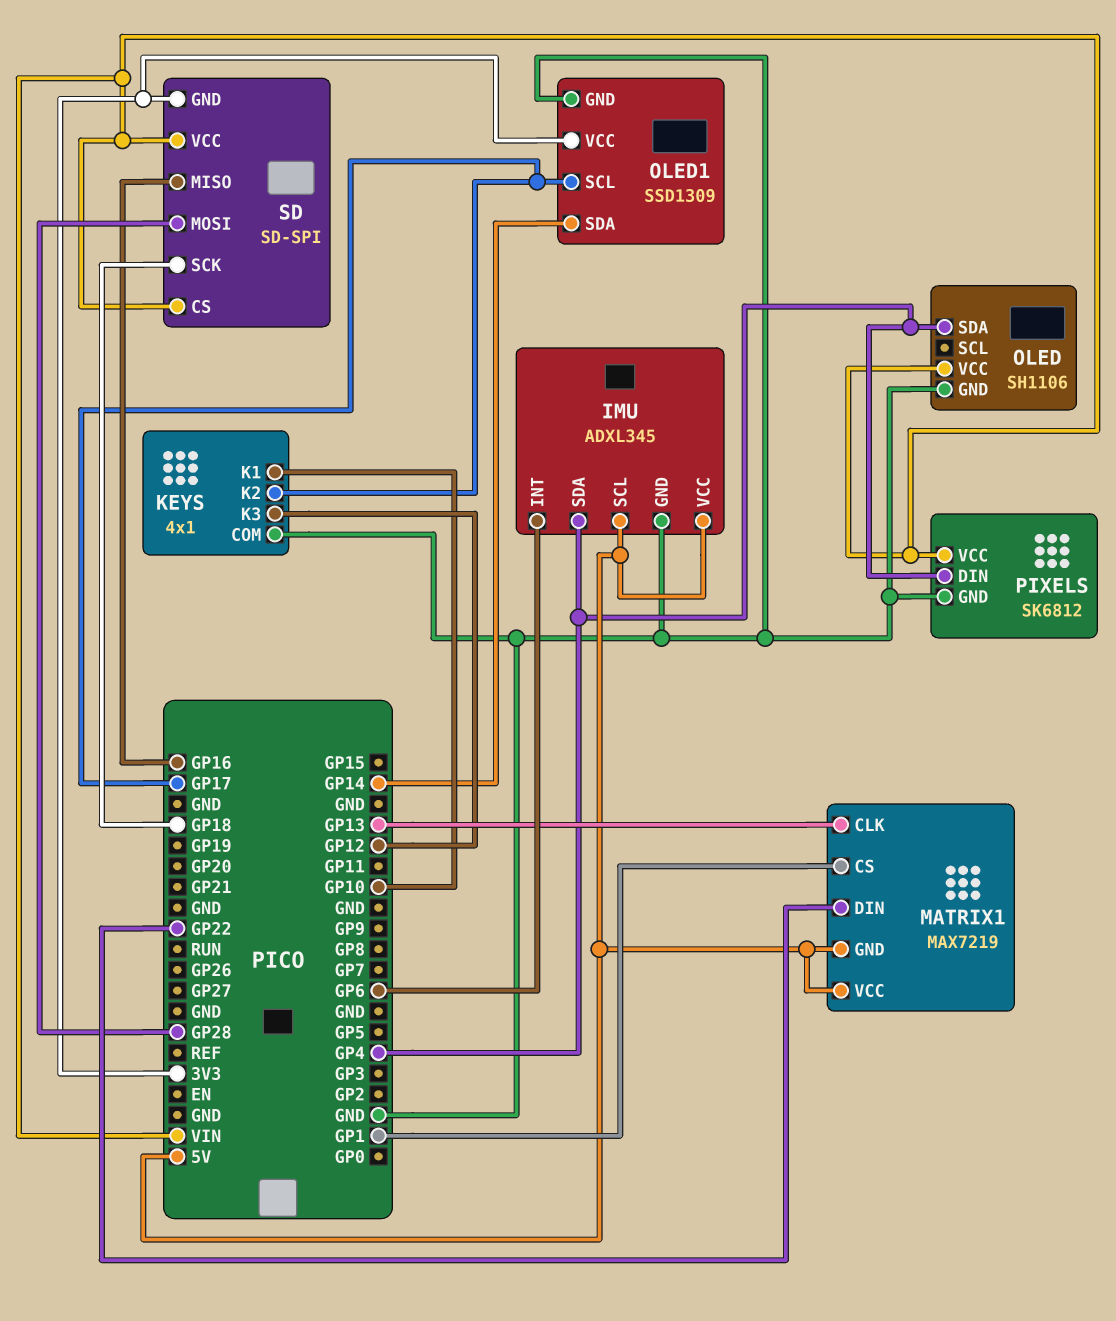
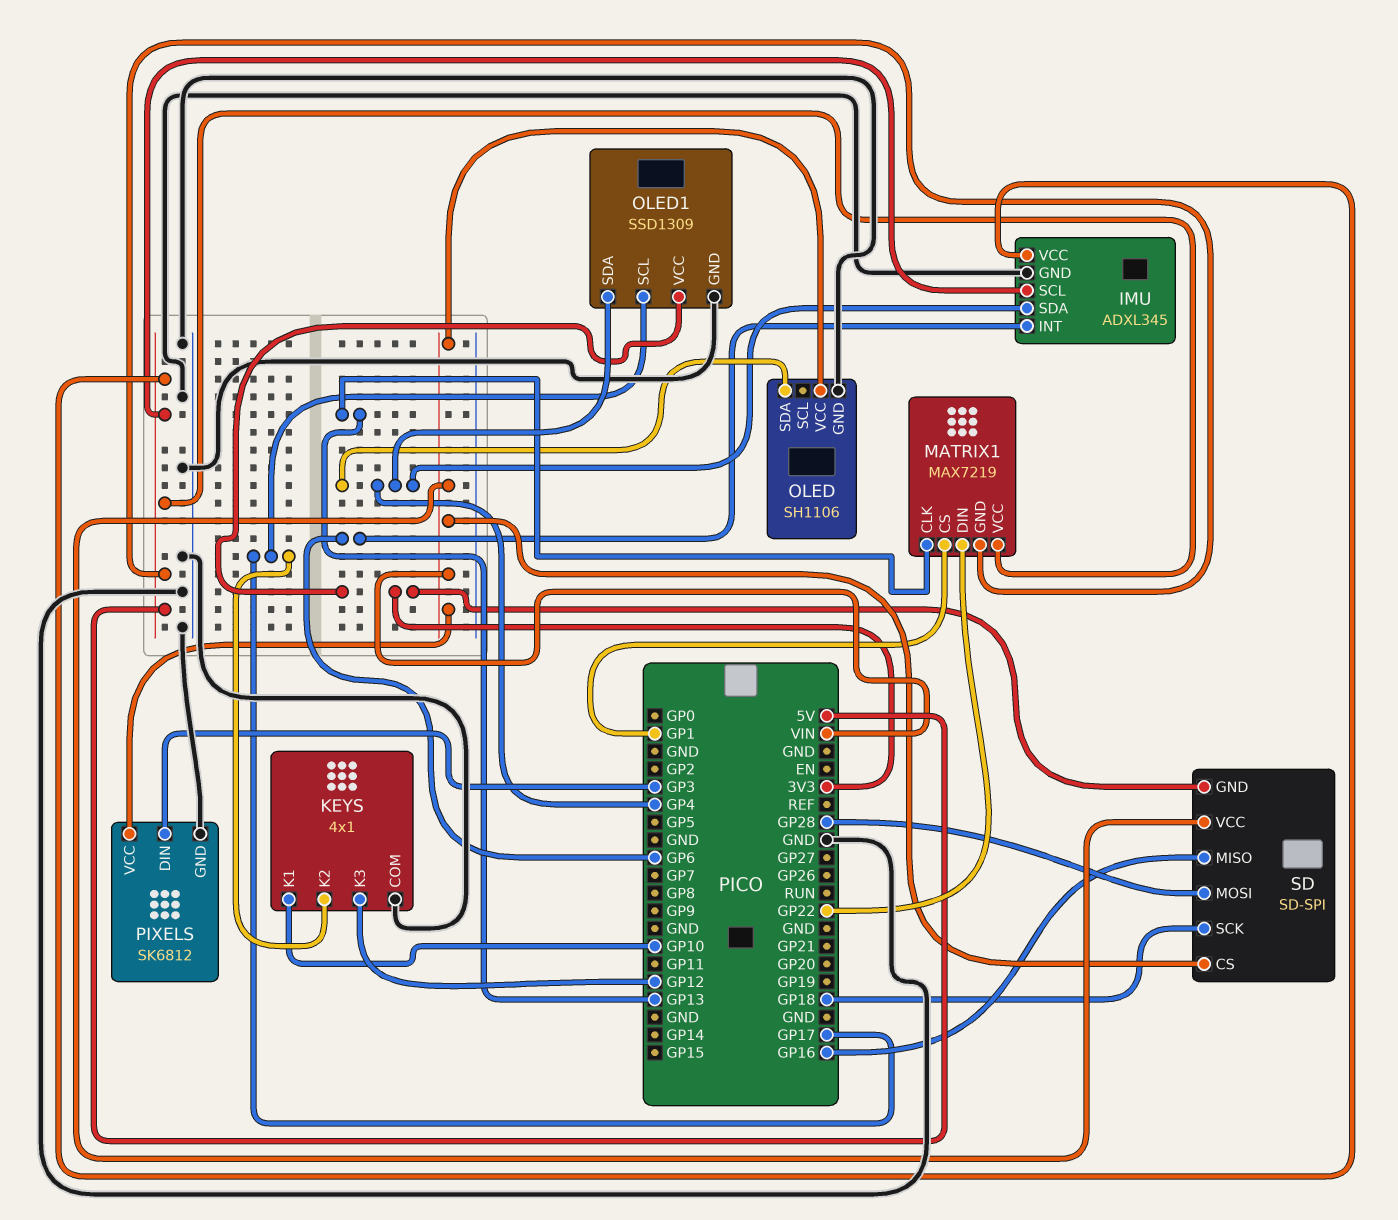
OLED1 pin SDA: GP14 -> GP4
PIXELS pin DIN: GP4 -> GP3

